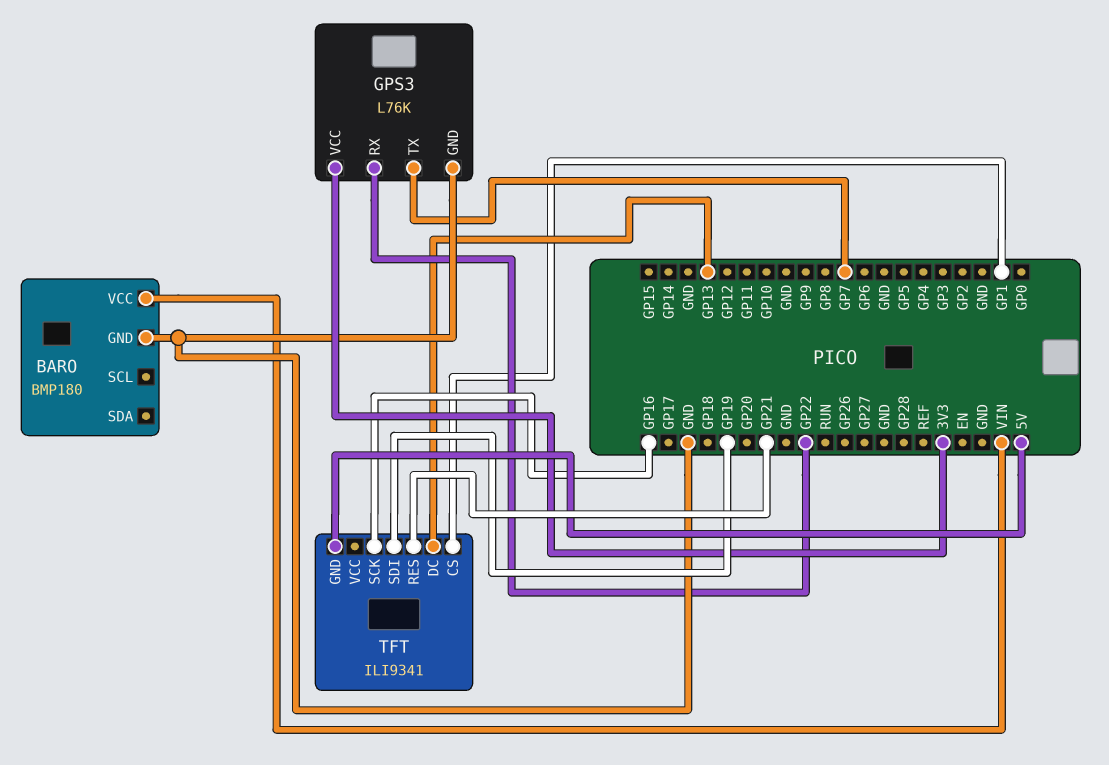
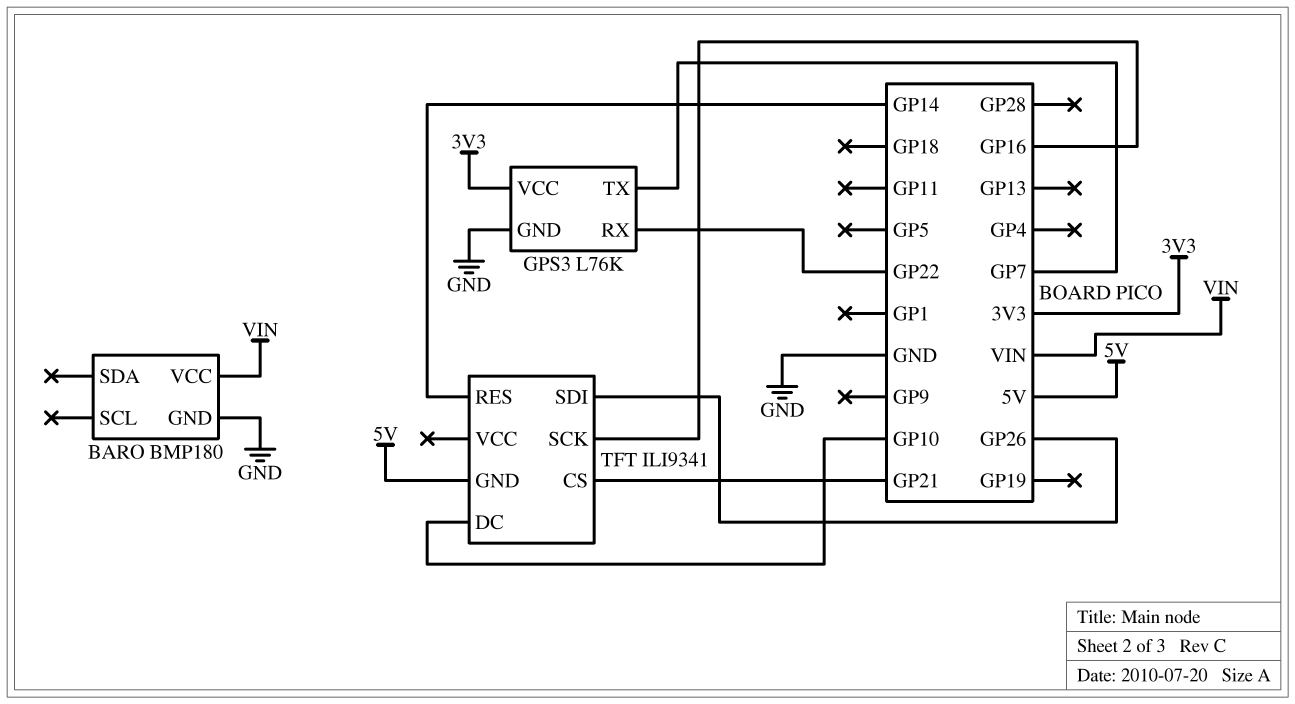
TFT pin CS: GP1 -> GP21
TFT pin DC: GP13 -> GP10
TFT pin RES: GP21 -> GP14
TFT pin SDI: GP19 -> GP26

